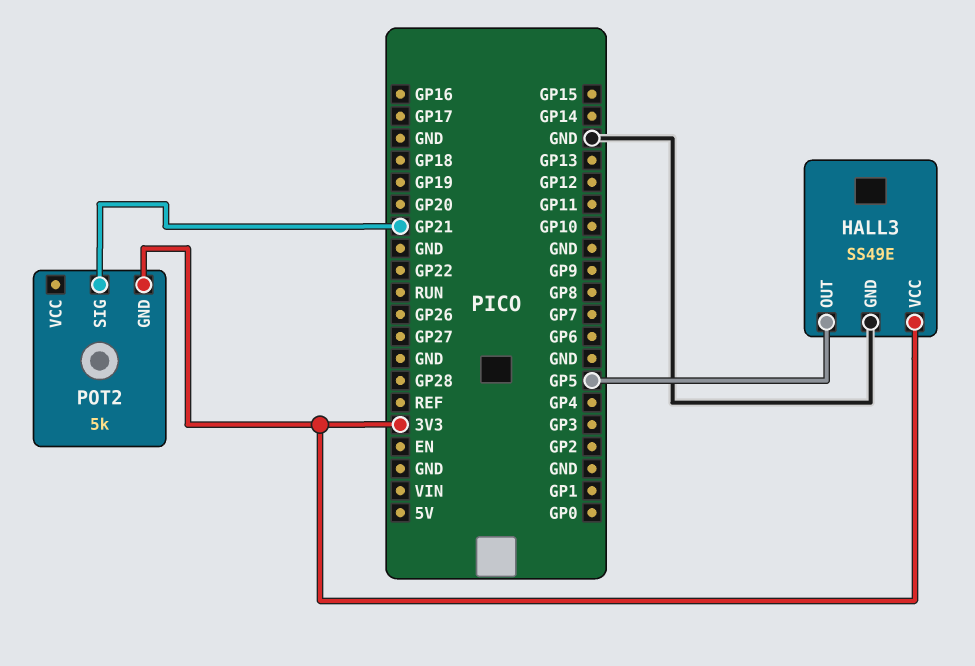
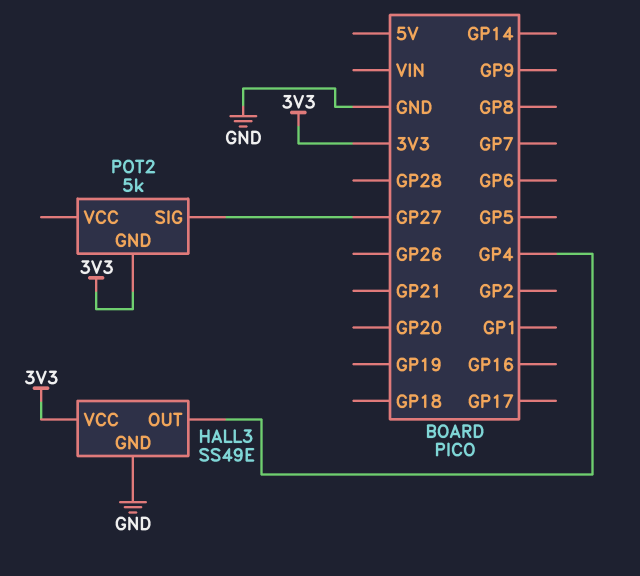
HALL3 pin OUT: GP5 -> GP4
POT2 pin SIG: GP21 -> GP27

